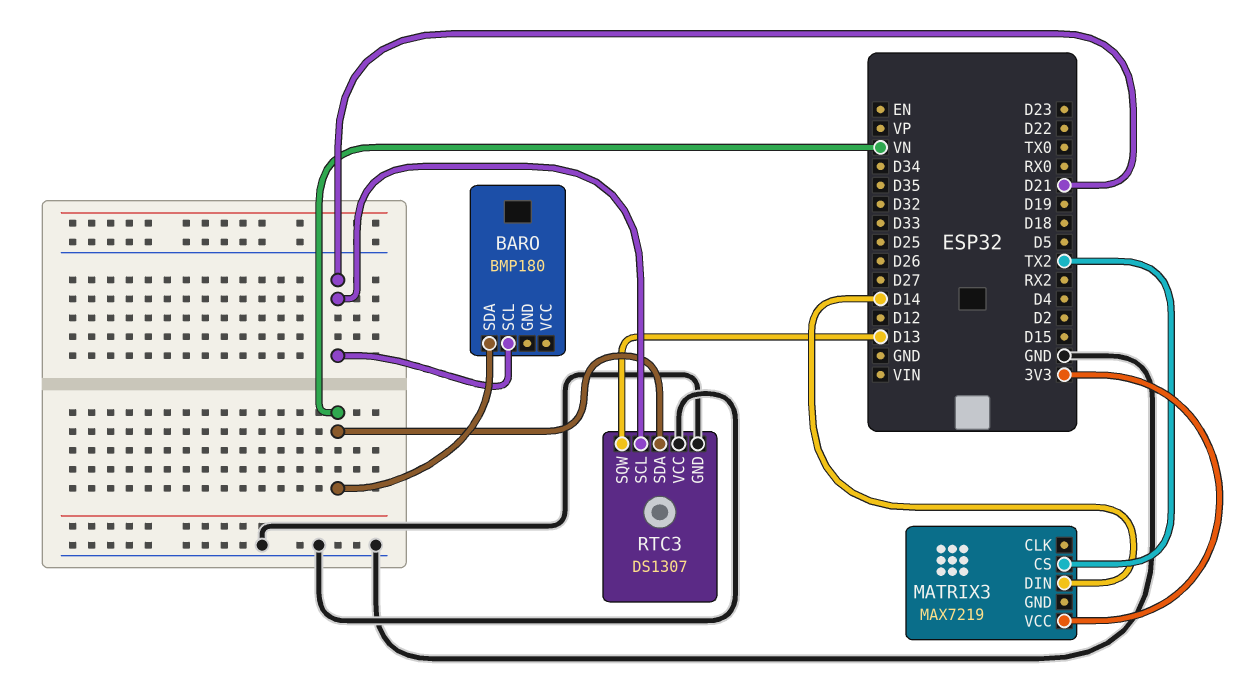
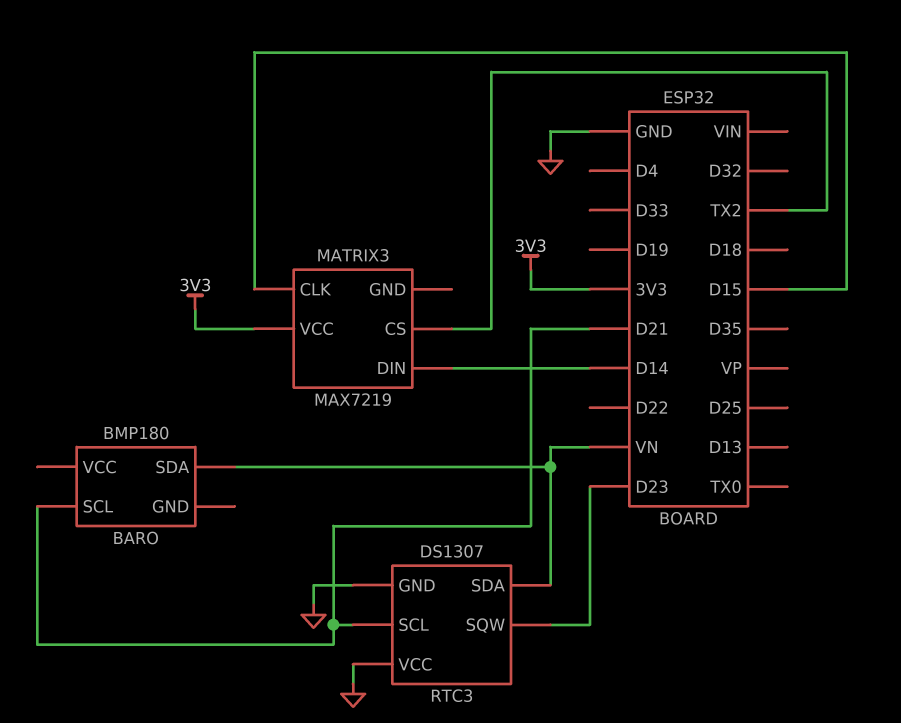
MATRIX3 pin CLK: none -> D15
RTC3 pin SQW: D13 -> D23

